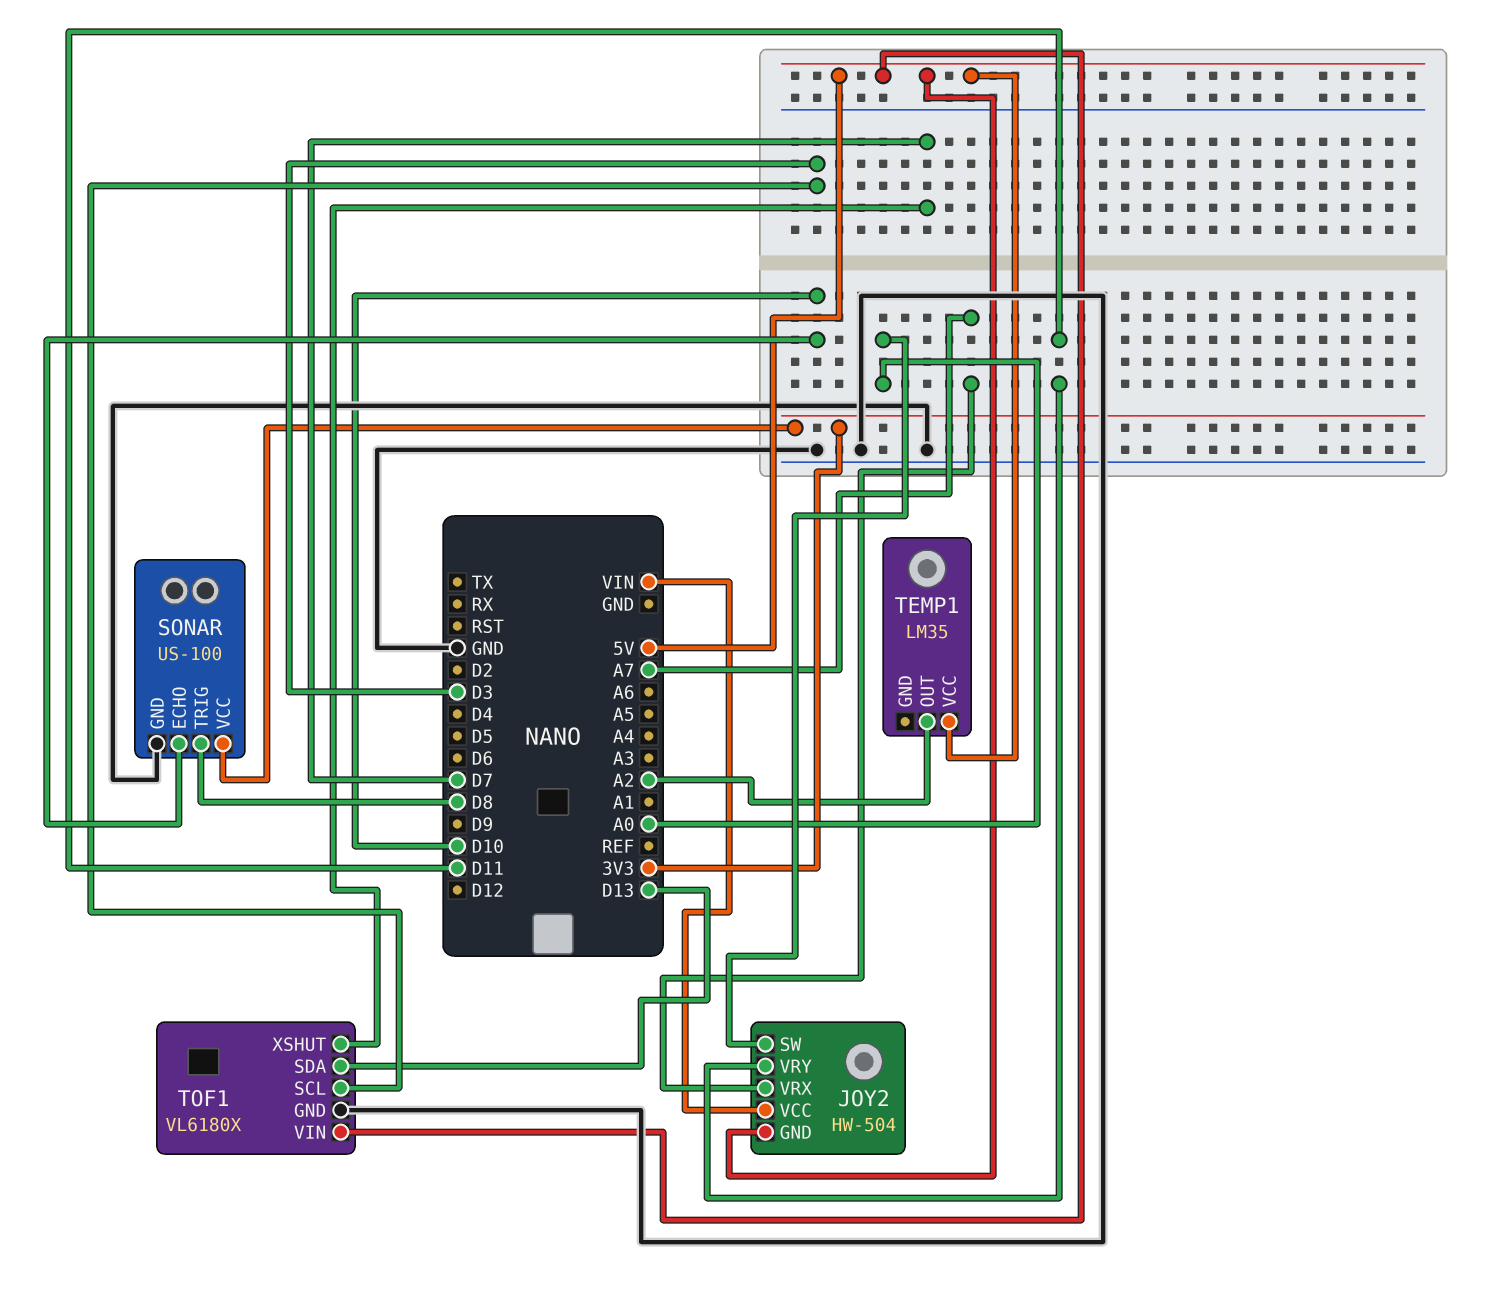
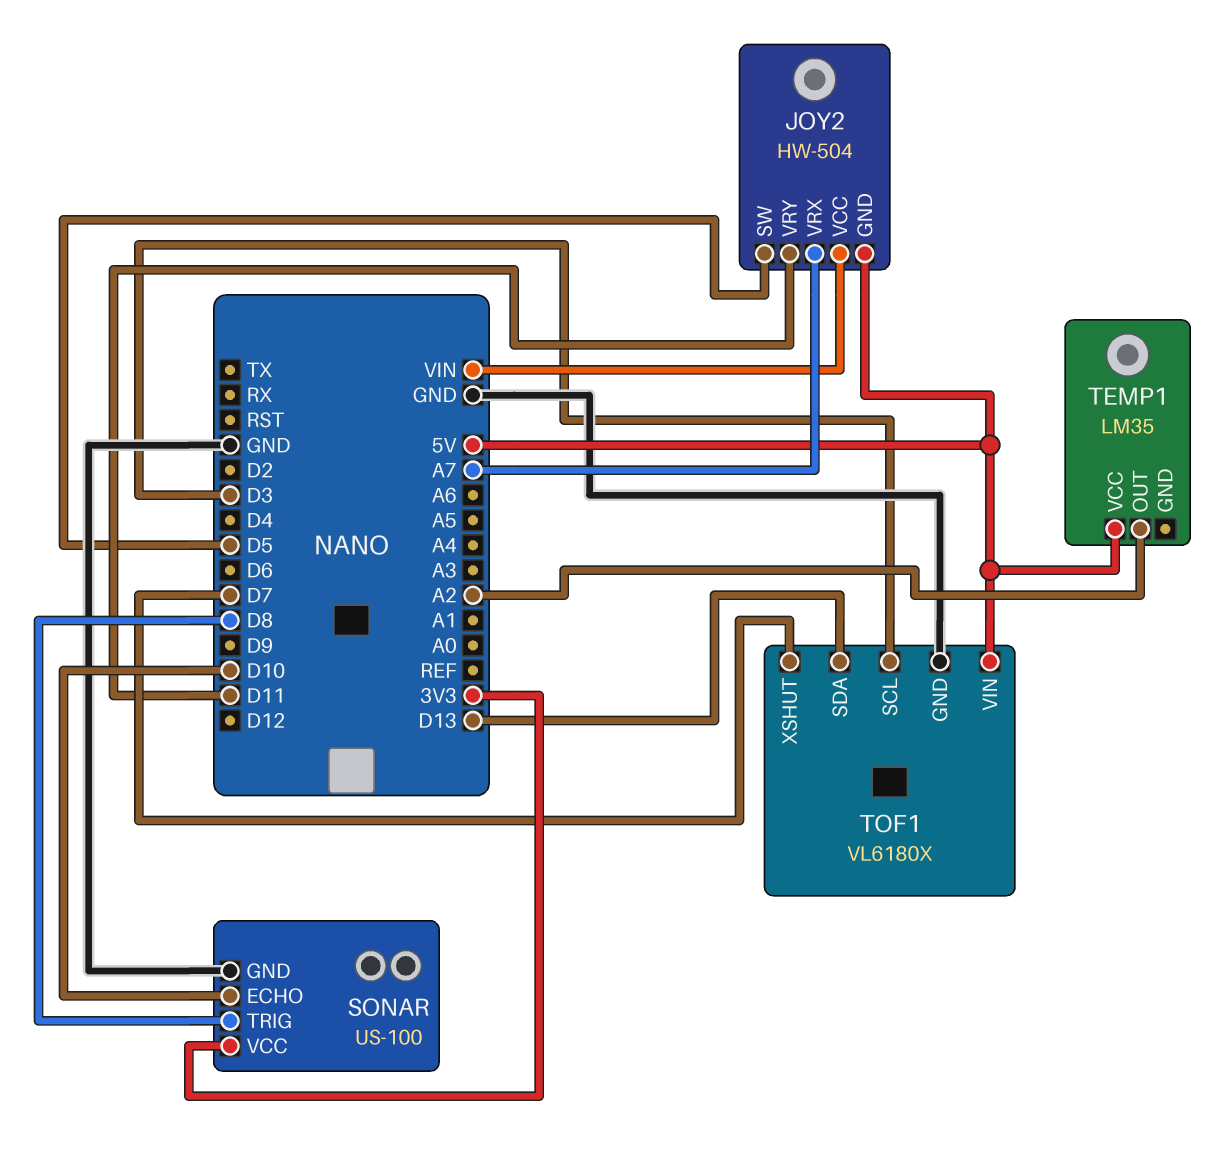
JOY2 pin SW: A0 -> D5

